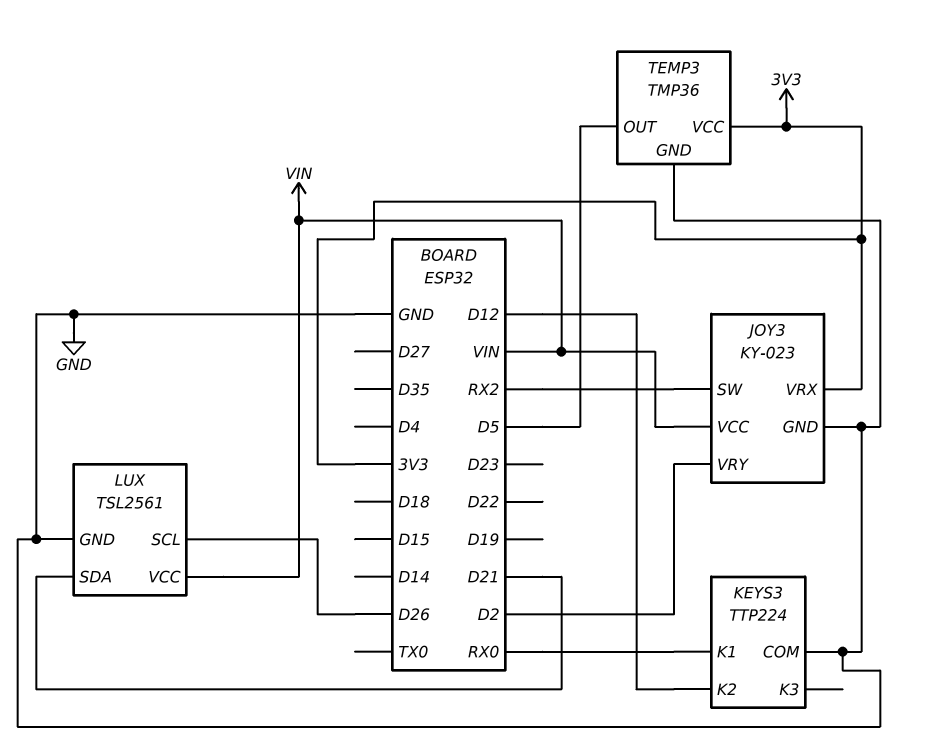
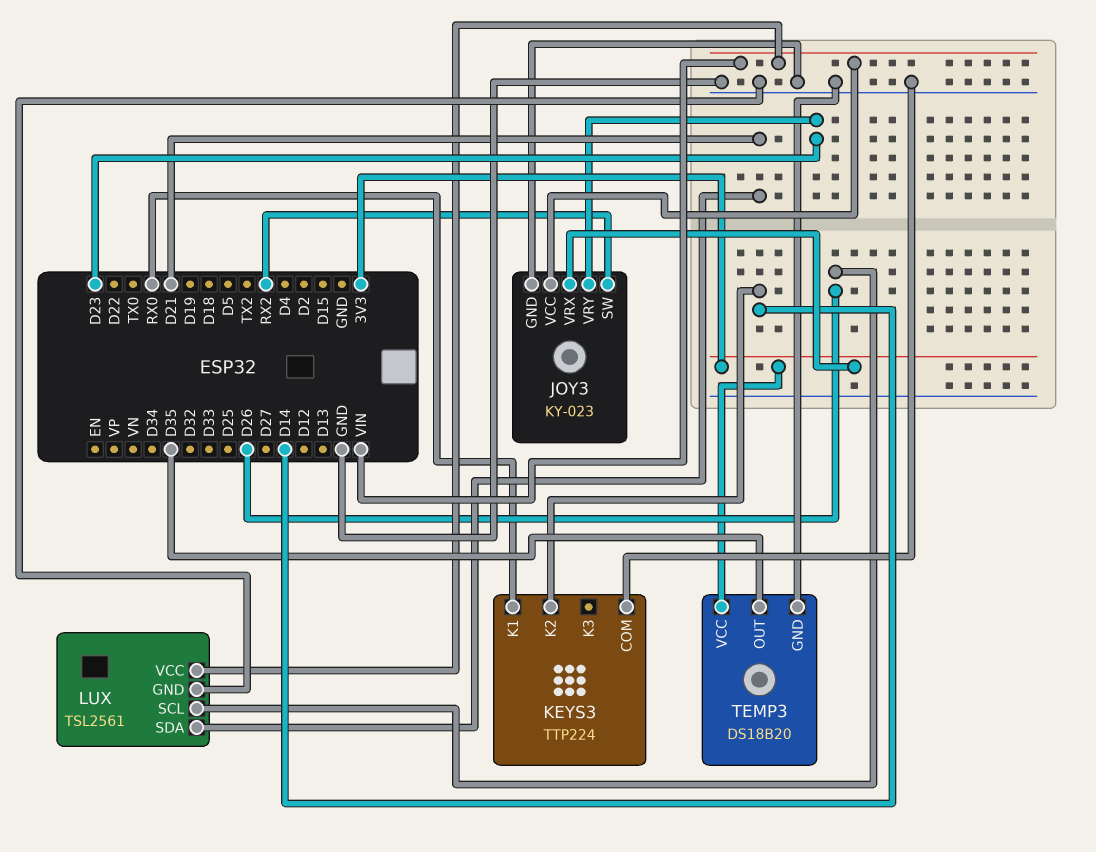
JOY3 pin VRY: D2 -> D23
KEYS3 pin K2: D12 -> D14
TEMP3: TMP36 -> DS18B20
TEMP3 pin OUT: D5 -> D35

